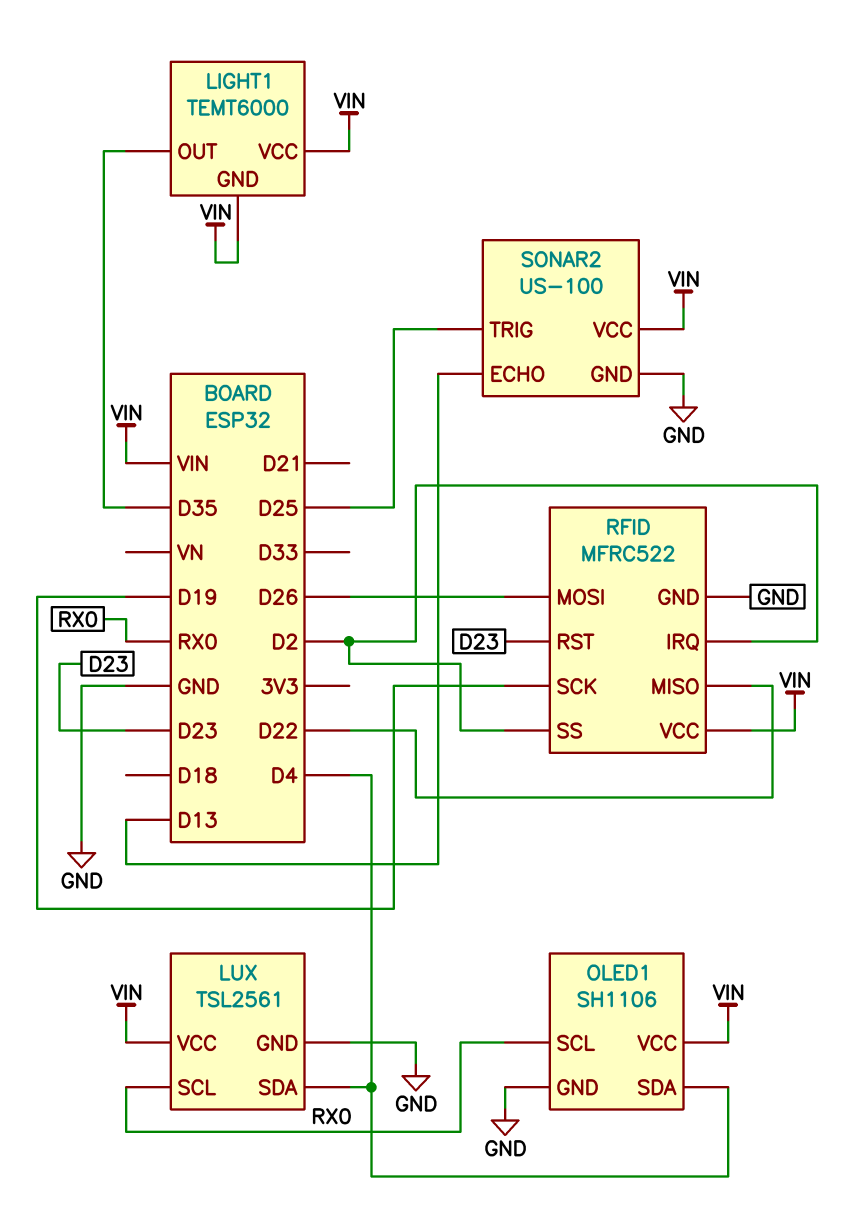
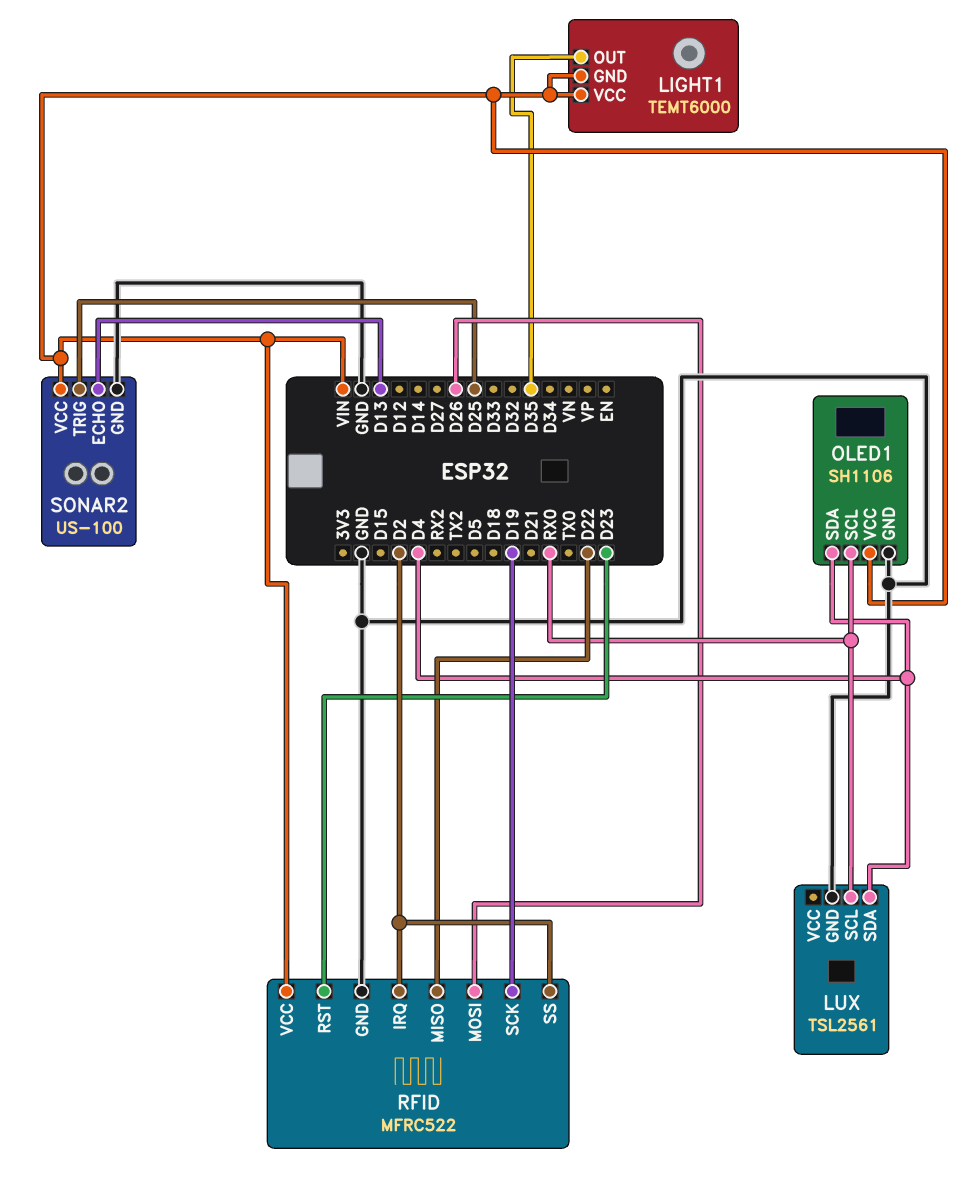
LUX pin VCC: VIN -> none

